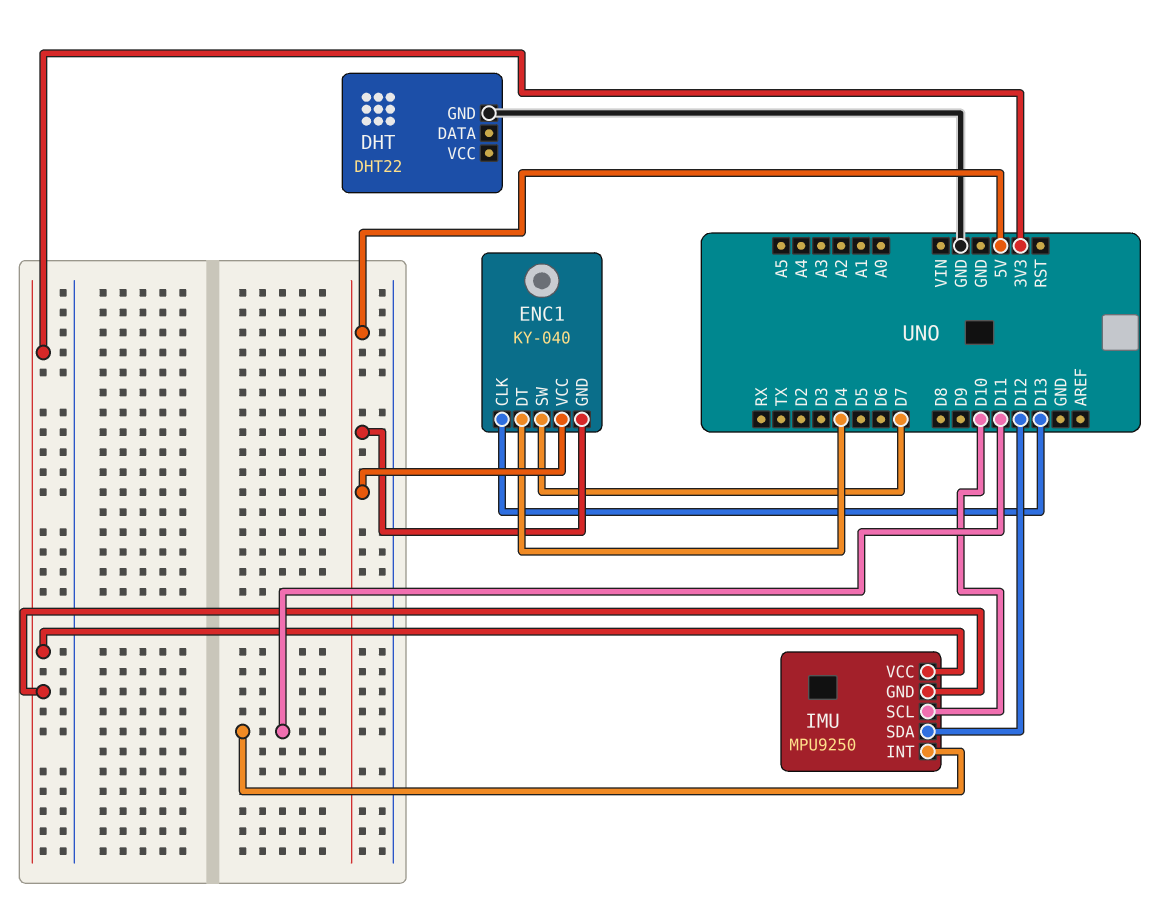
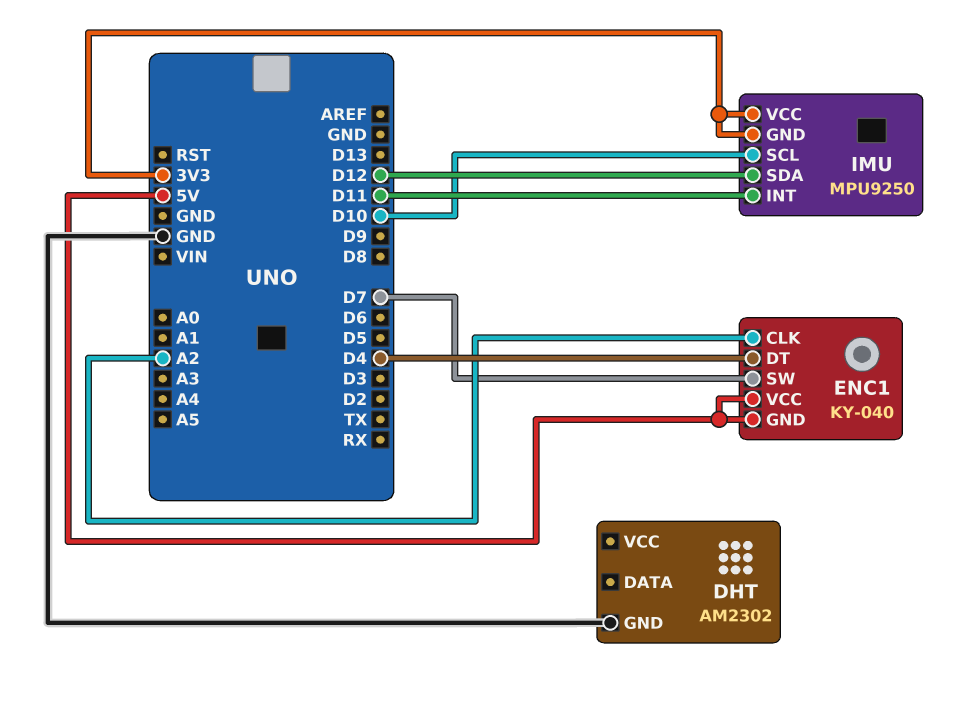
DHT: DHT22 -> AM2302
ENC1 pin CLK: D13 -> A2

